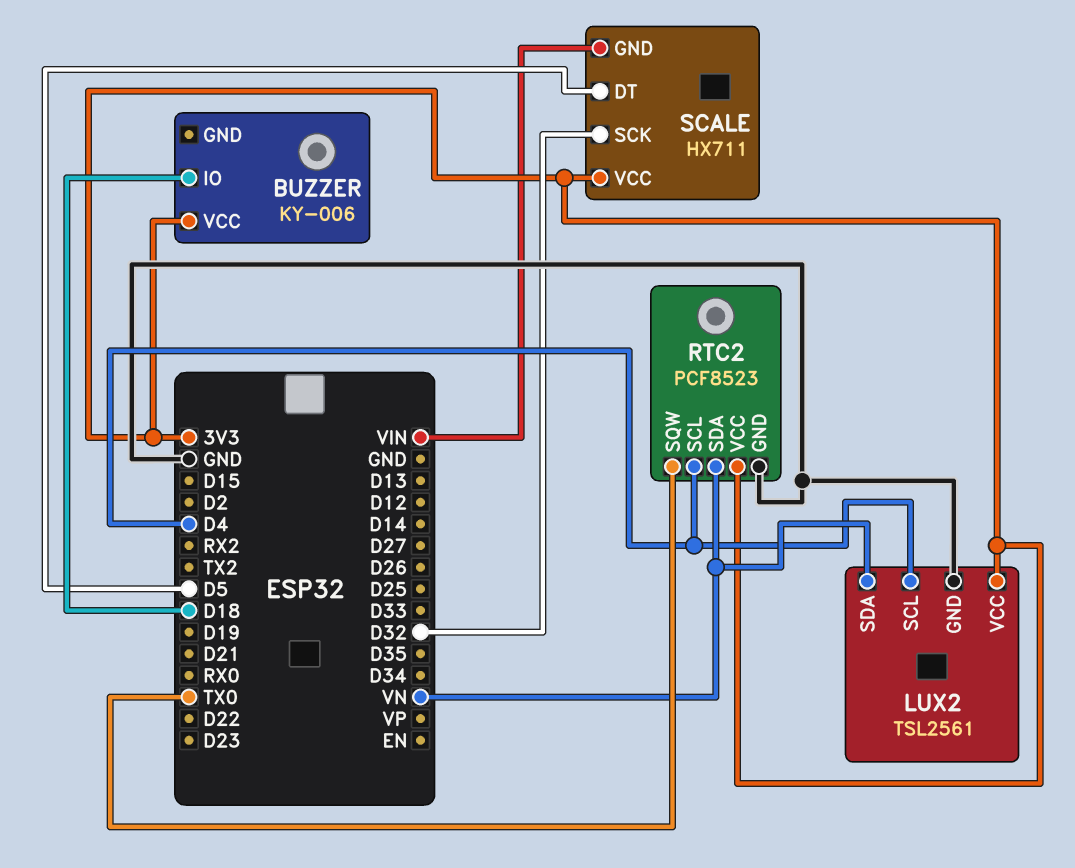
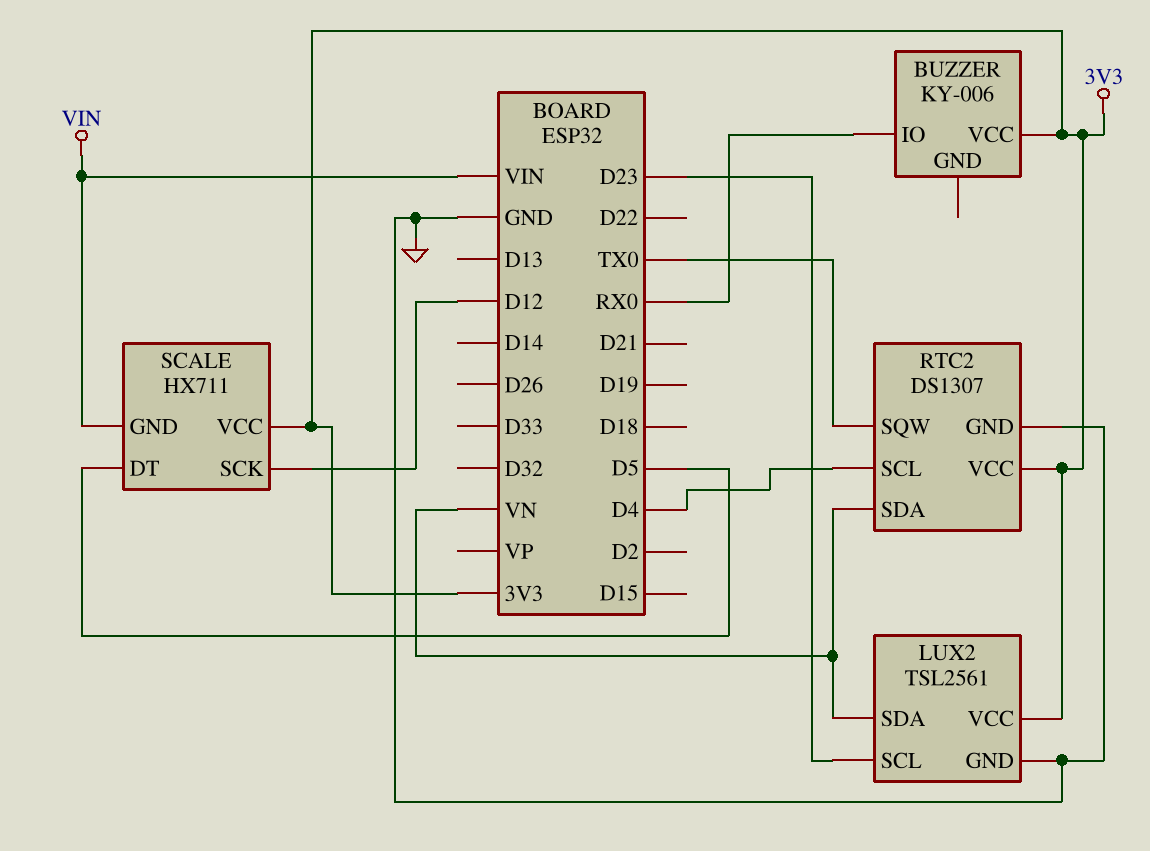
BUZZER pin IO: D18 -> RX0
LUX2 pin SCL: D4 -> D23
RTC2: PCF8523 -> DS1307
SCALE pin SCK: D32 -> D12

